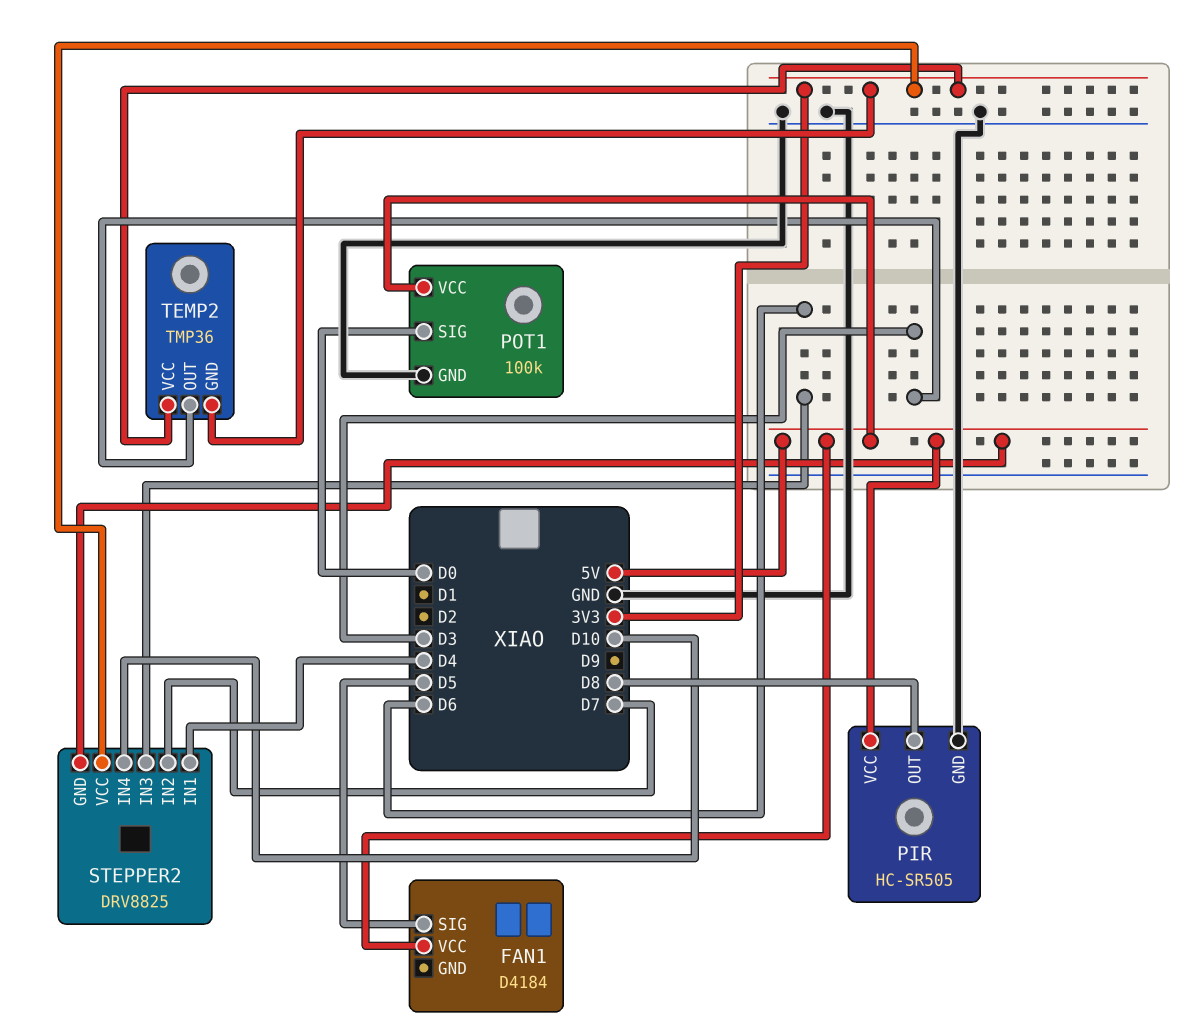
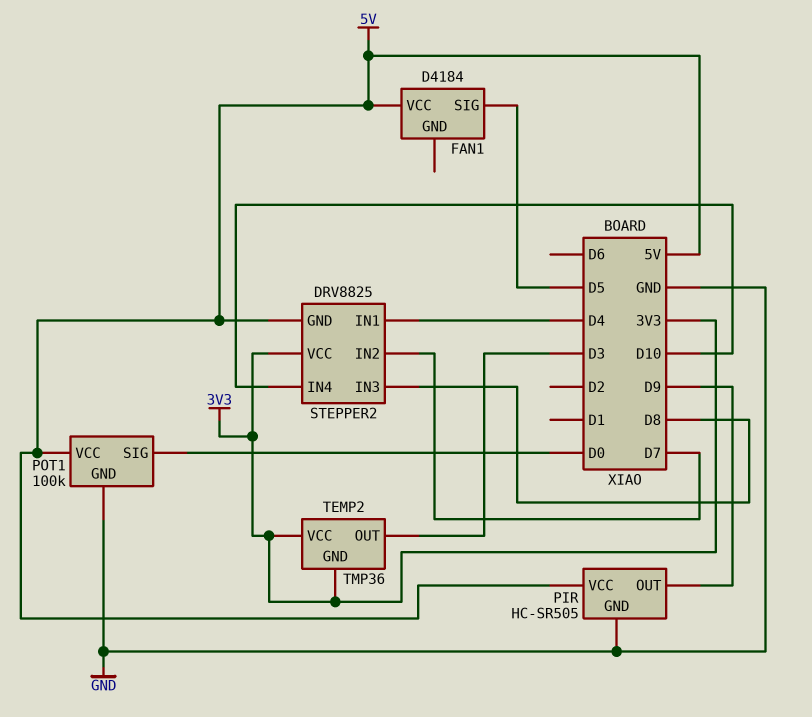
PIR pin OUT: D8 -> D9
STEPPER2 pin IN3: D6 -> D8

